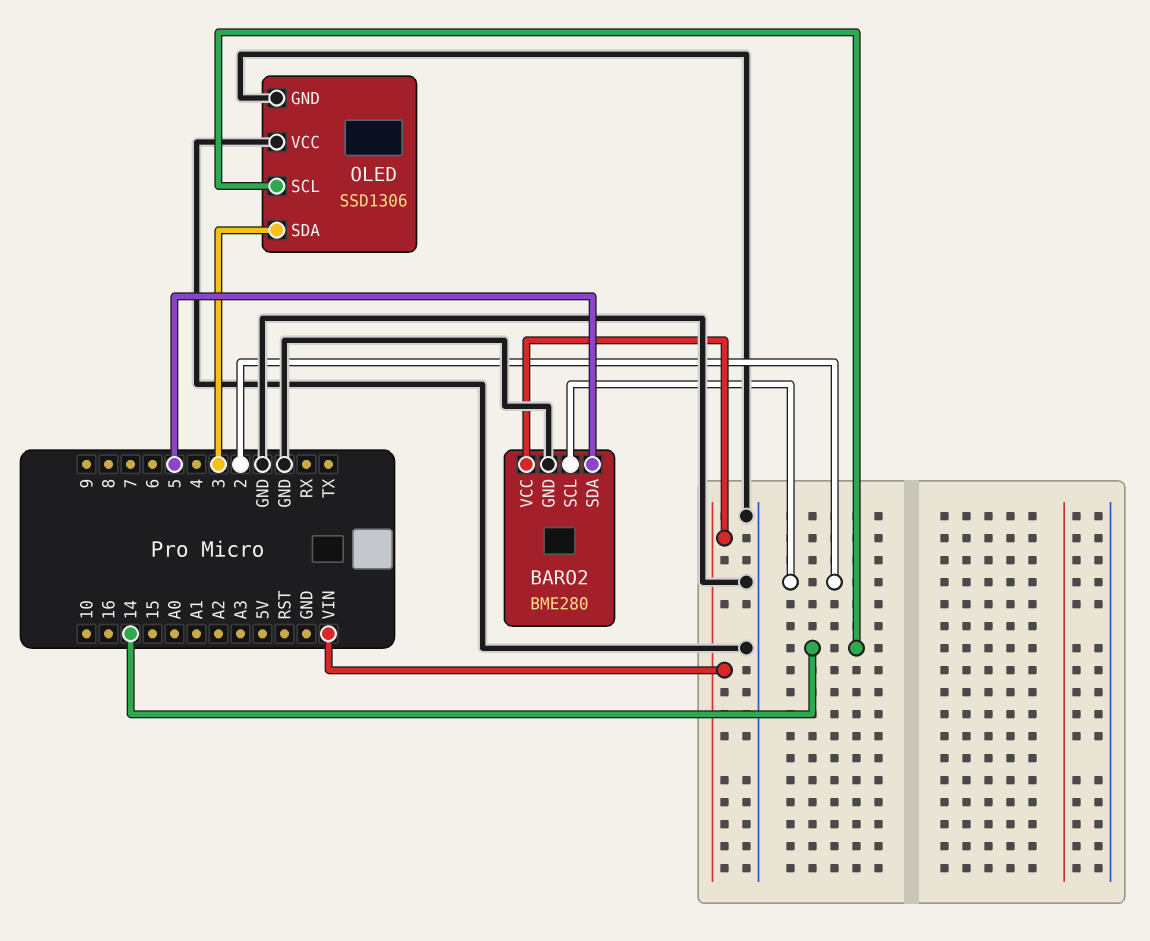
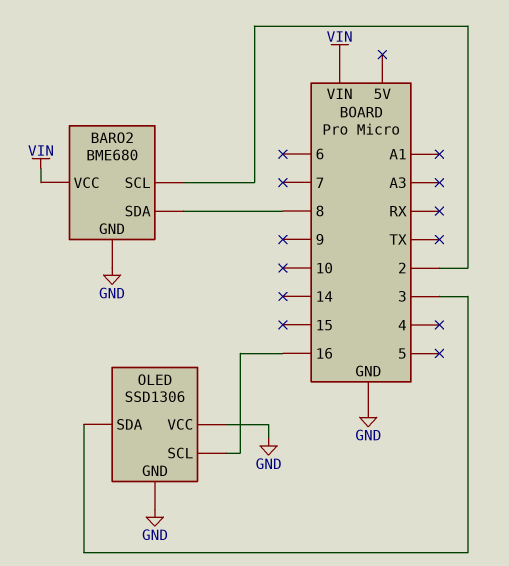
BARO2: BME280 -> BME680
BARO2 pin SDA: 5 -> 8
OLED pin SCL: 14 -> 16

